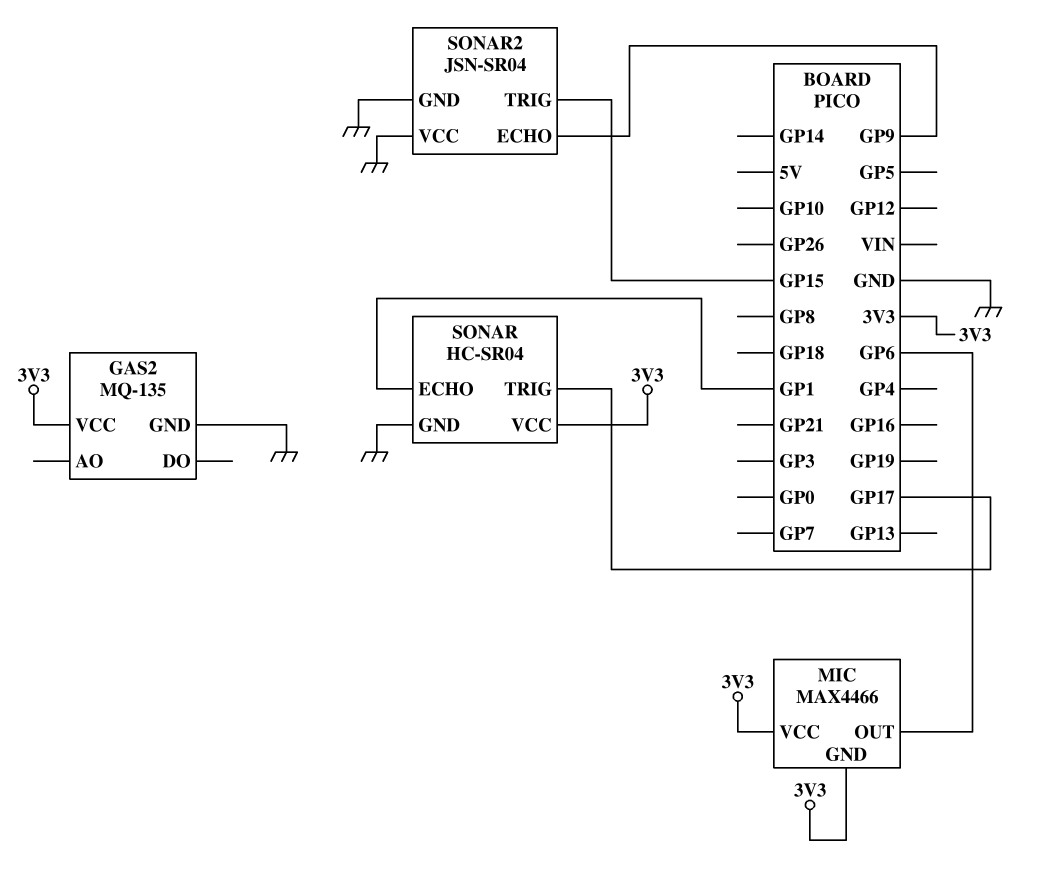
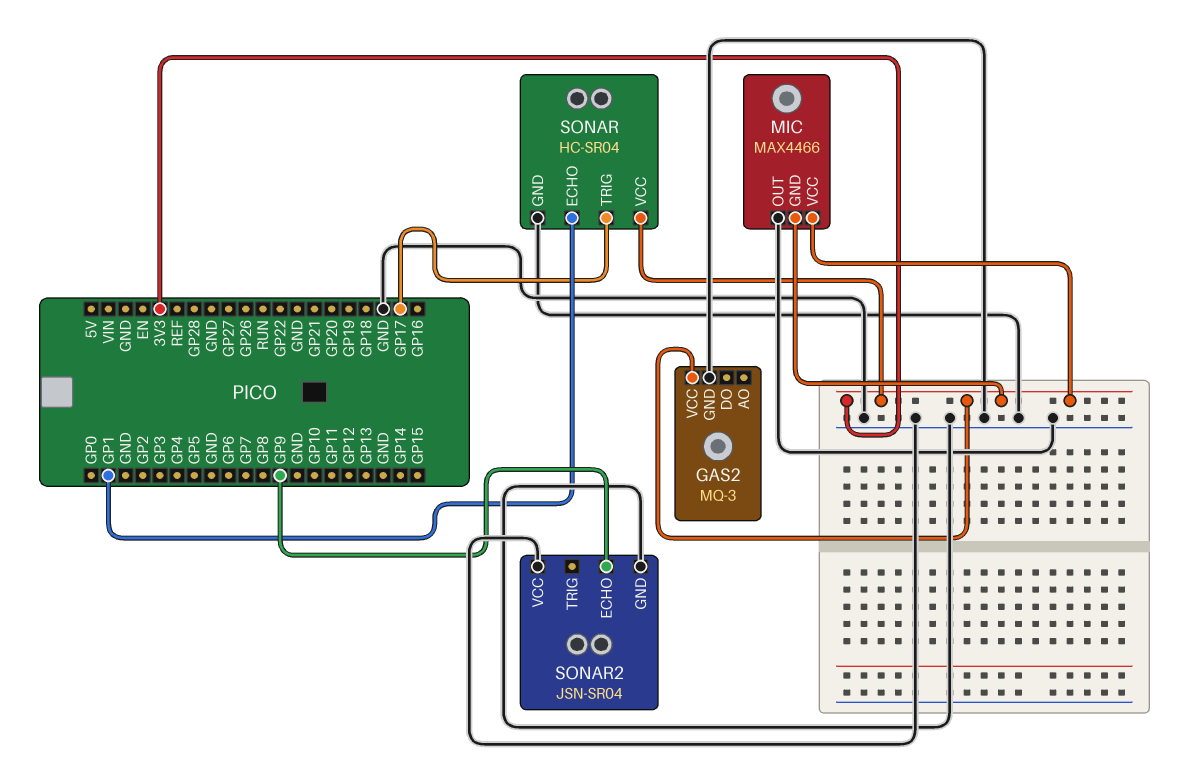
GAS2: MQ-135 -> MQ-3
MIC pin OUT: GP6 -> GND
SONAR2 pin TRIG: GP15 -> none

